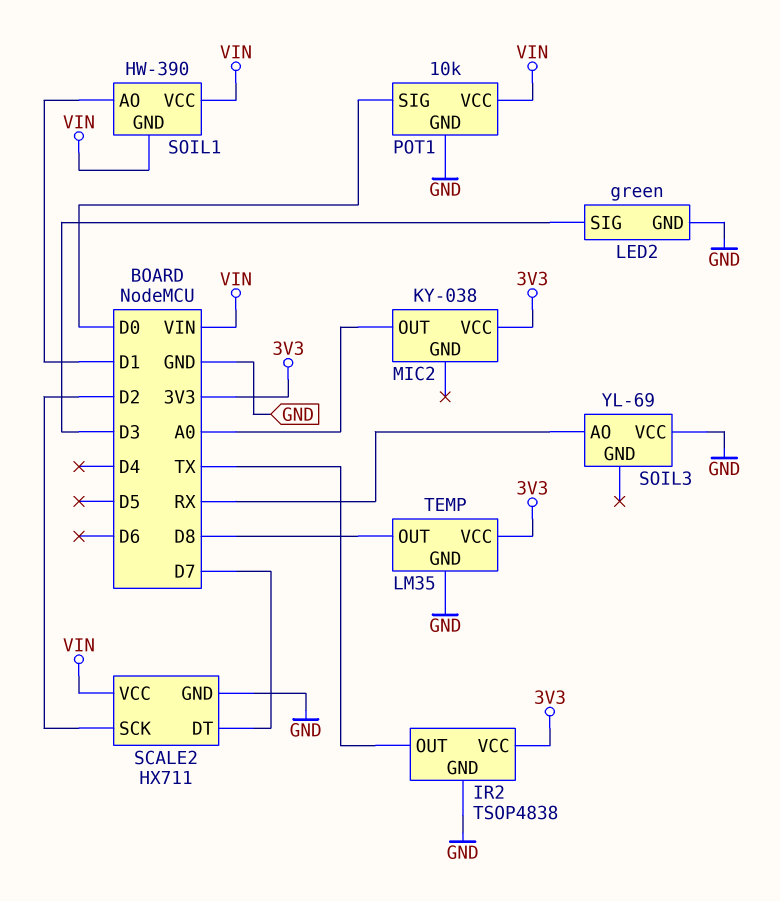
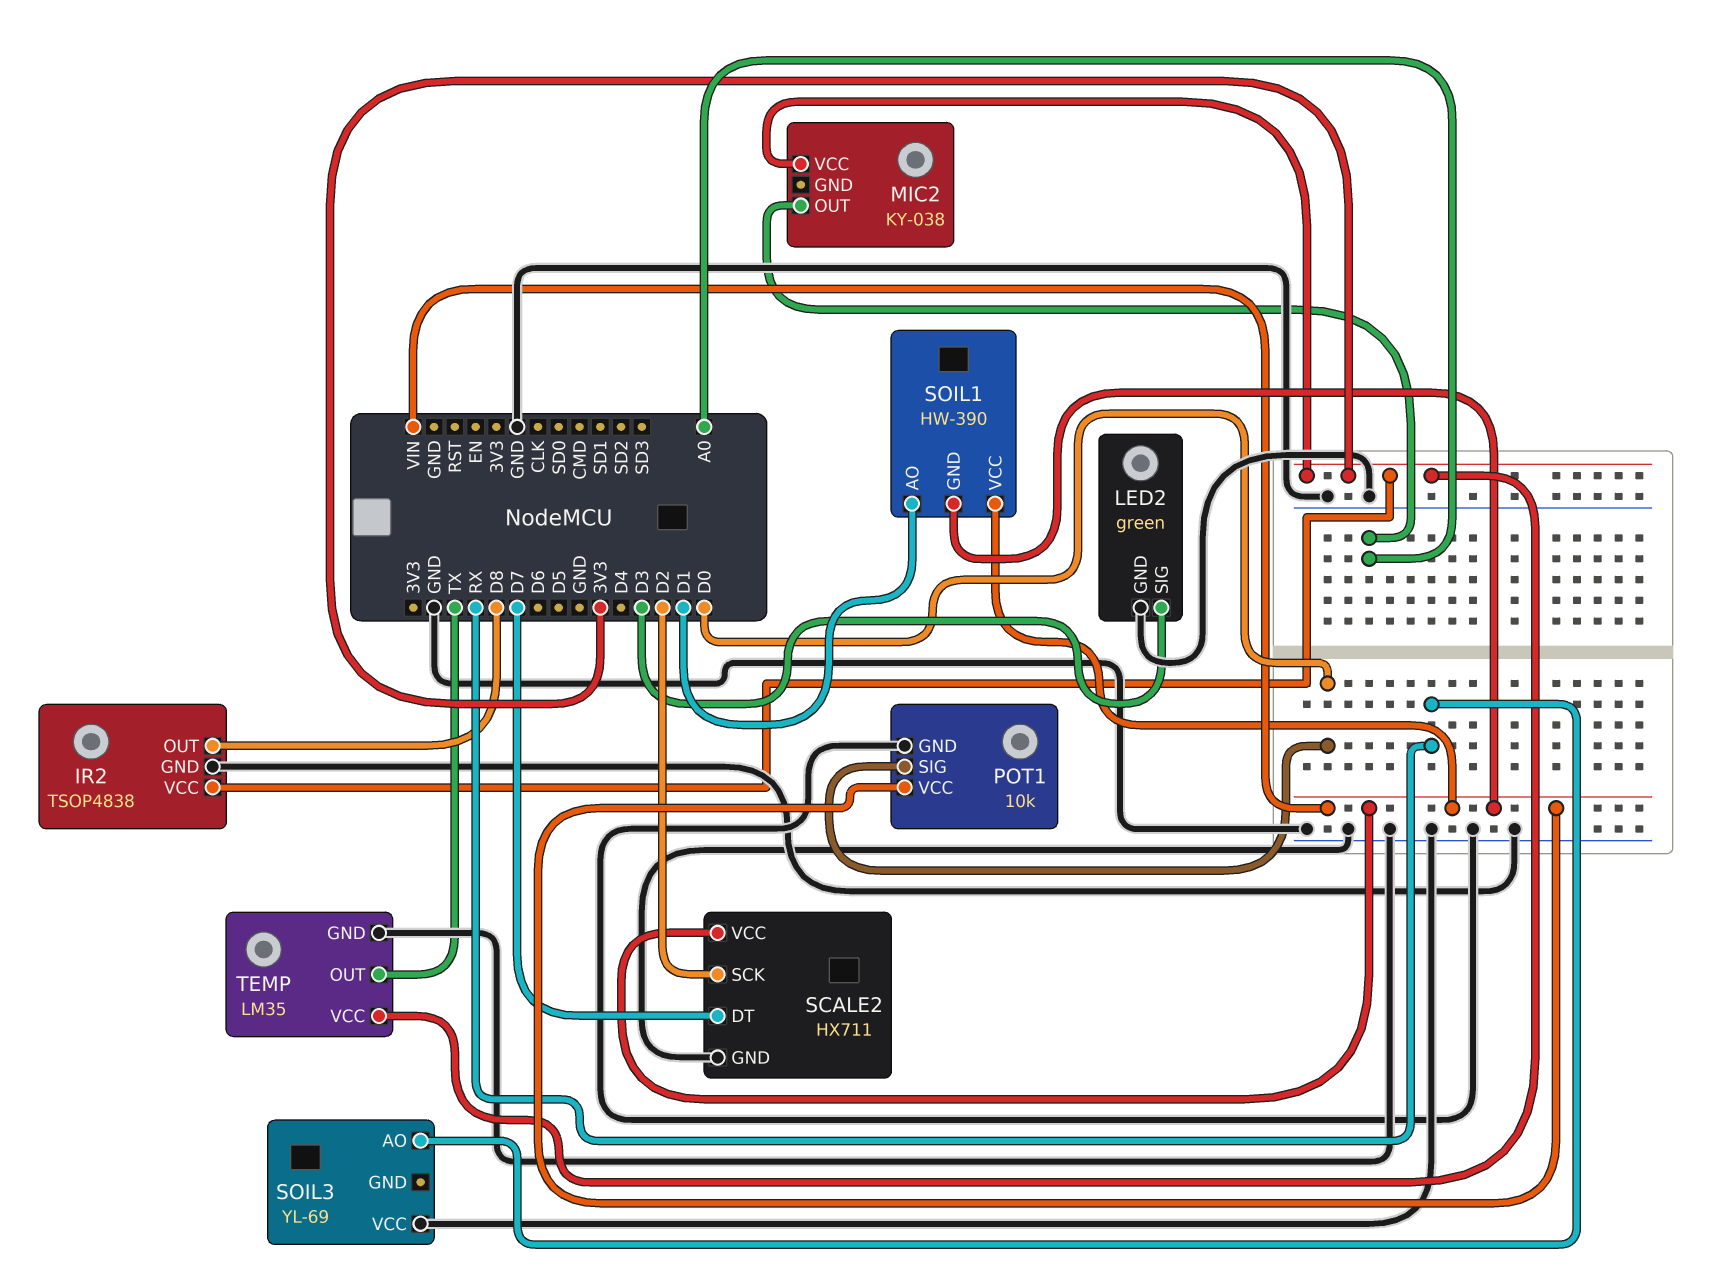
IR2 pin OUT: TX -> D8
TEMP pin OUT: D8 -> TX

